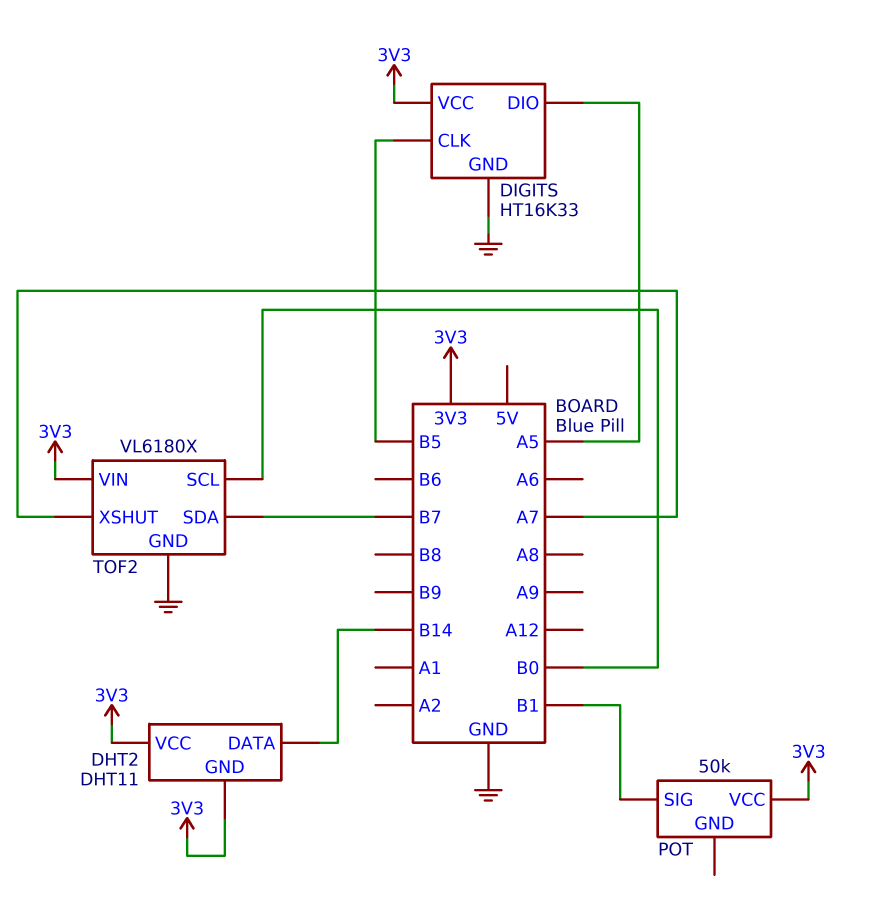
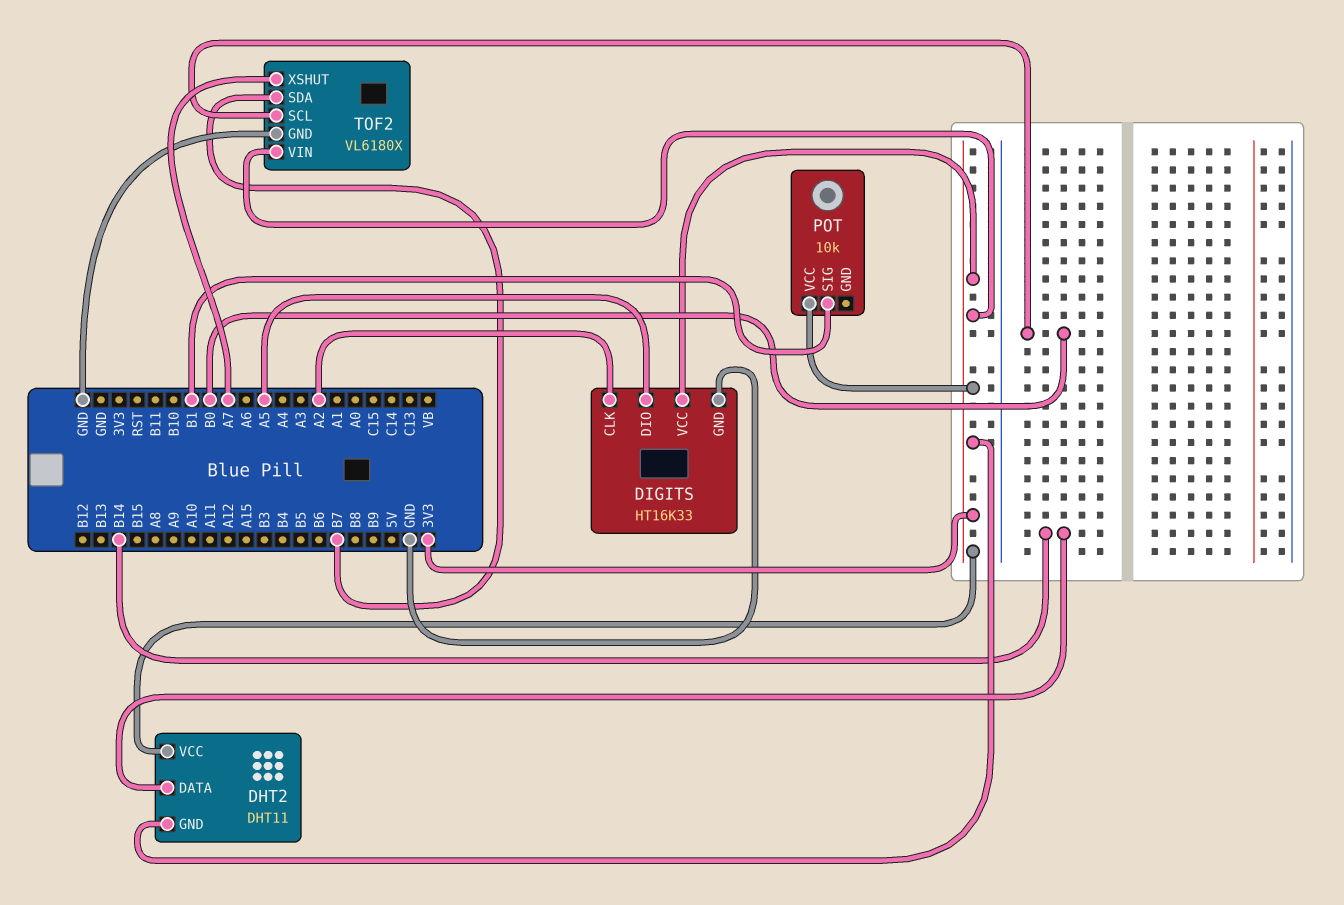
DIGITS pin CLK: B5 -> A2
POT: 50k -> 10k

